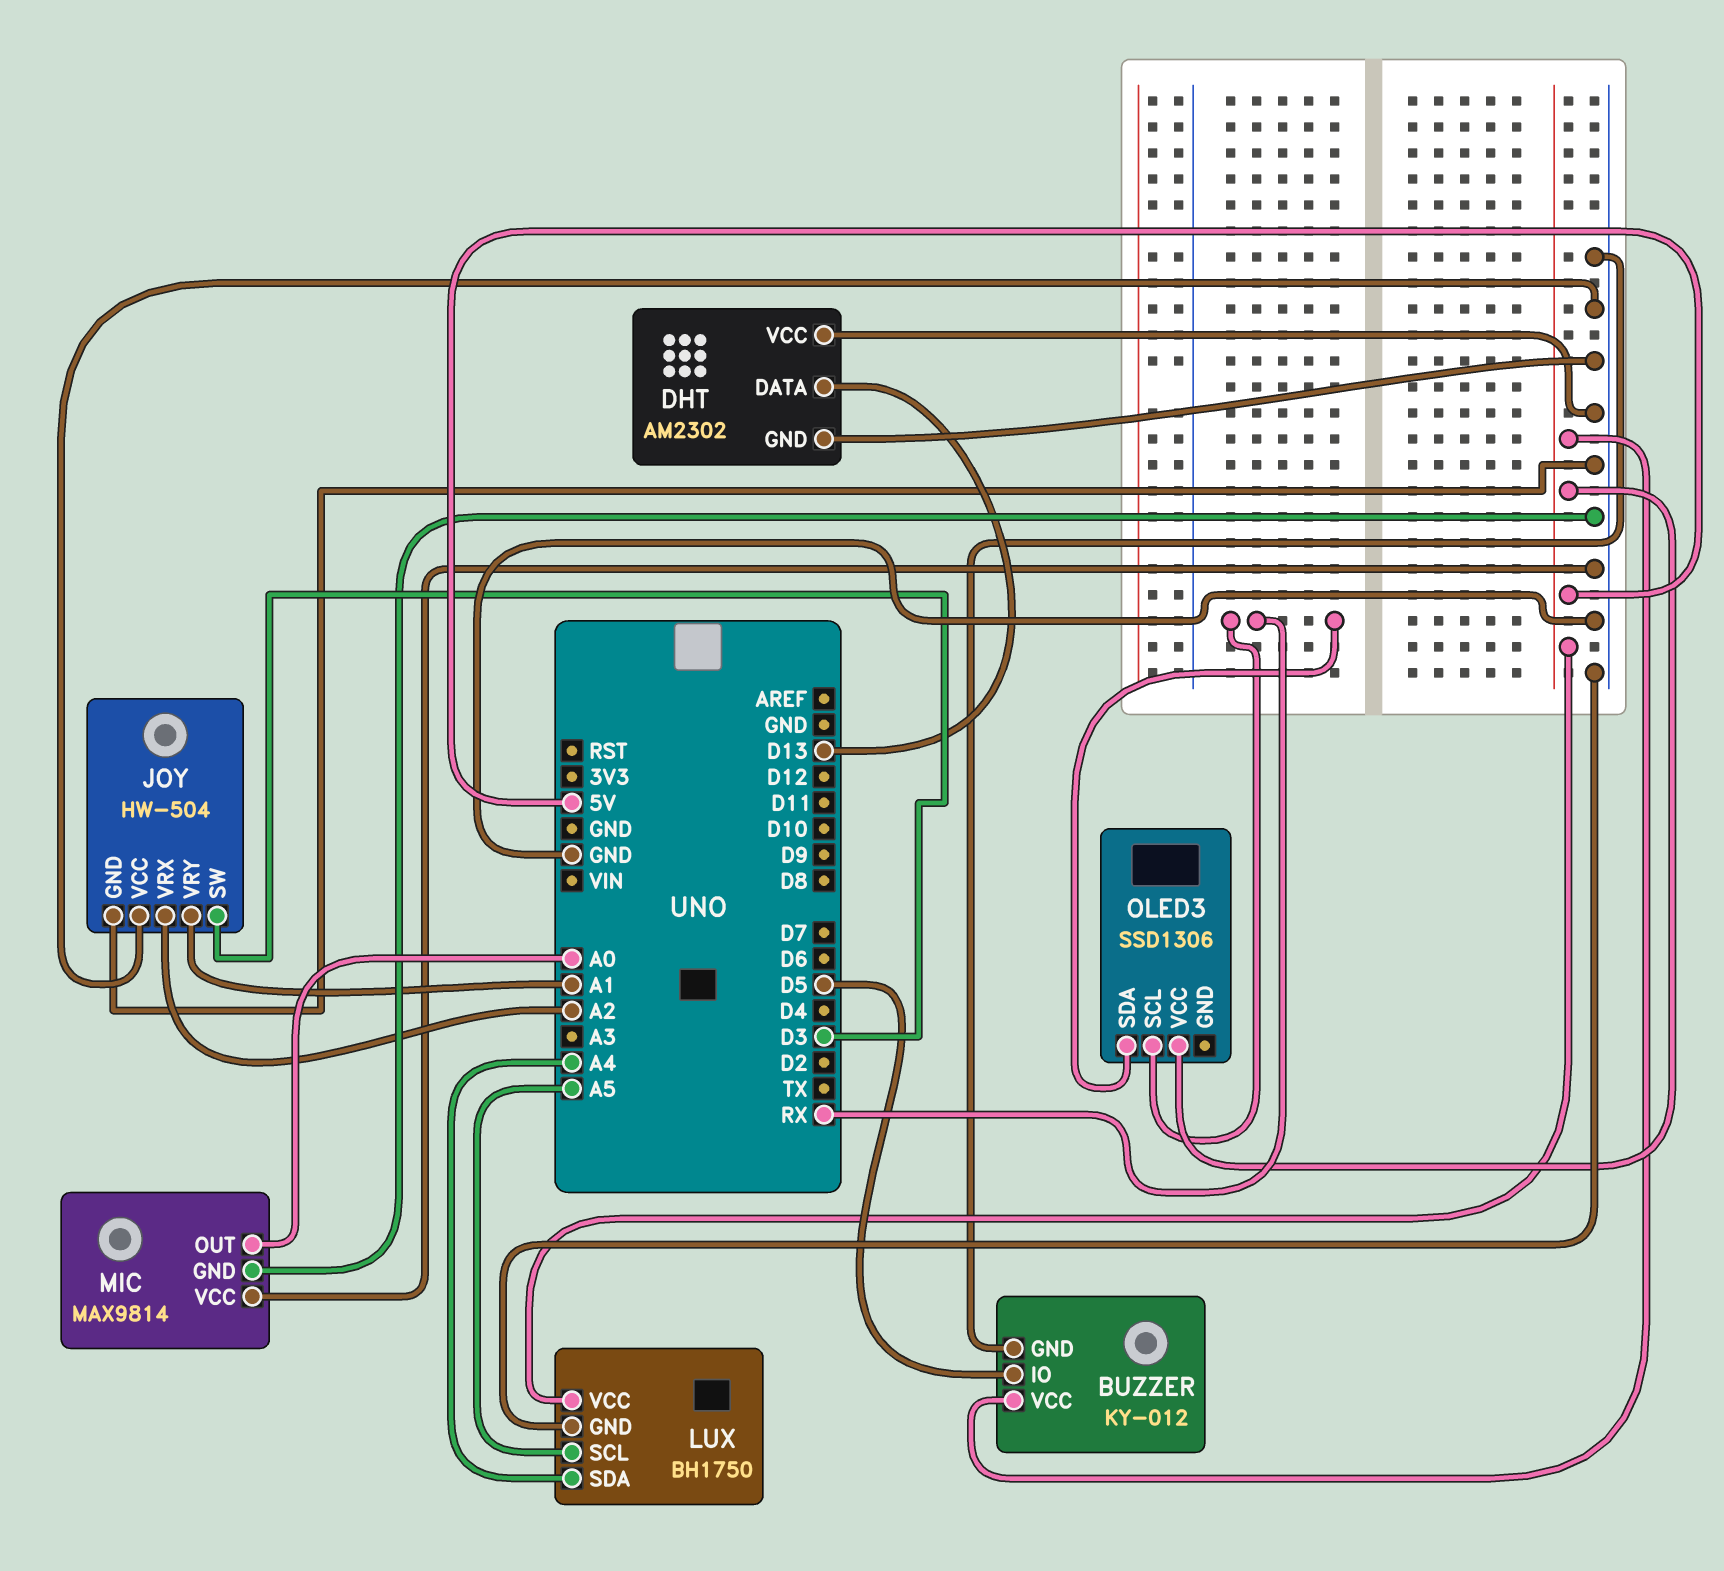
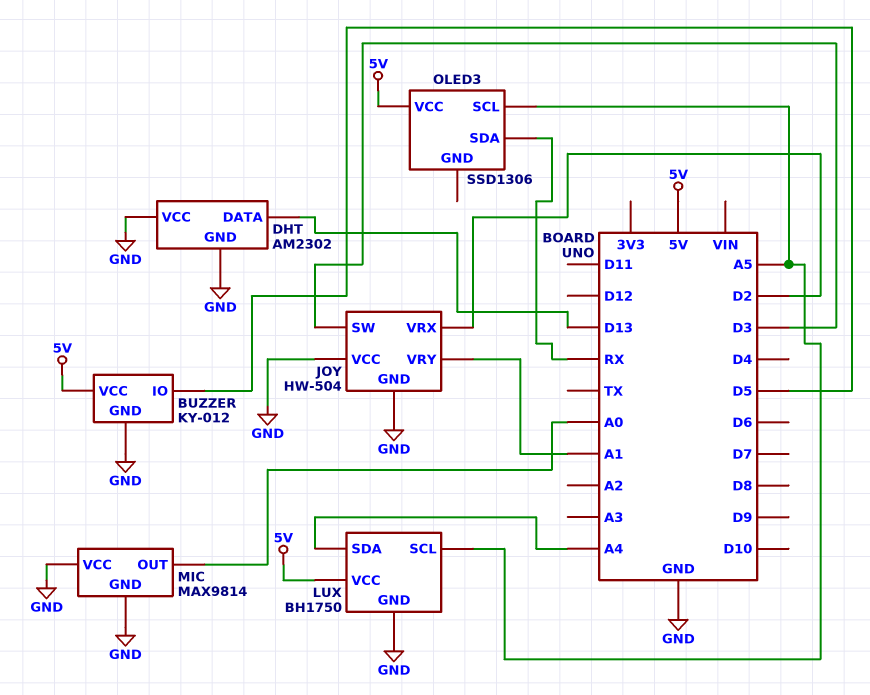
JOY pin VRX: A2 -> D2
OLED3 pin SCL: RX -> A5

